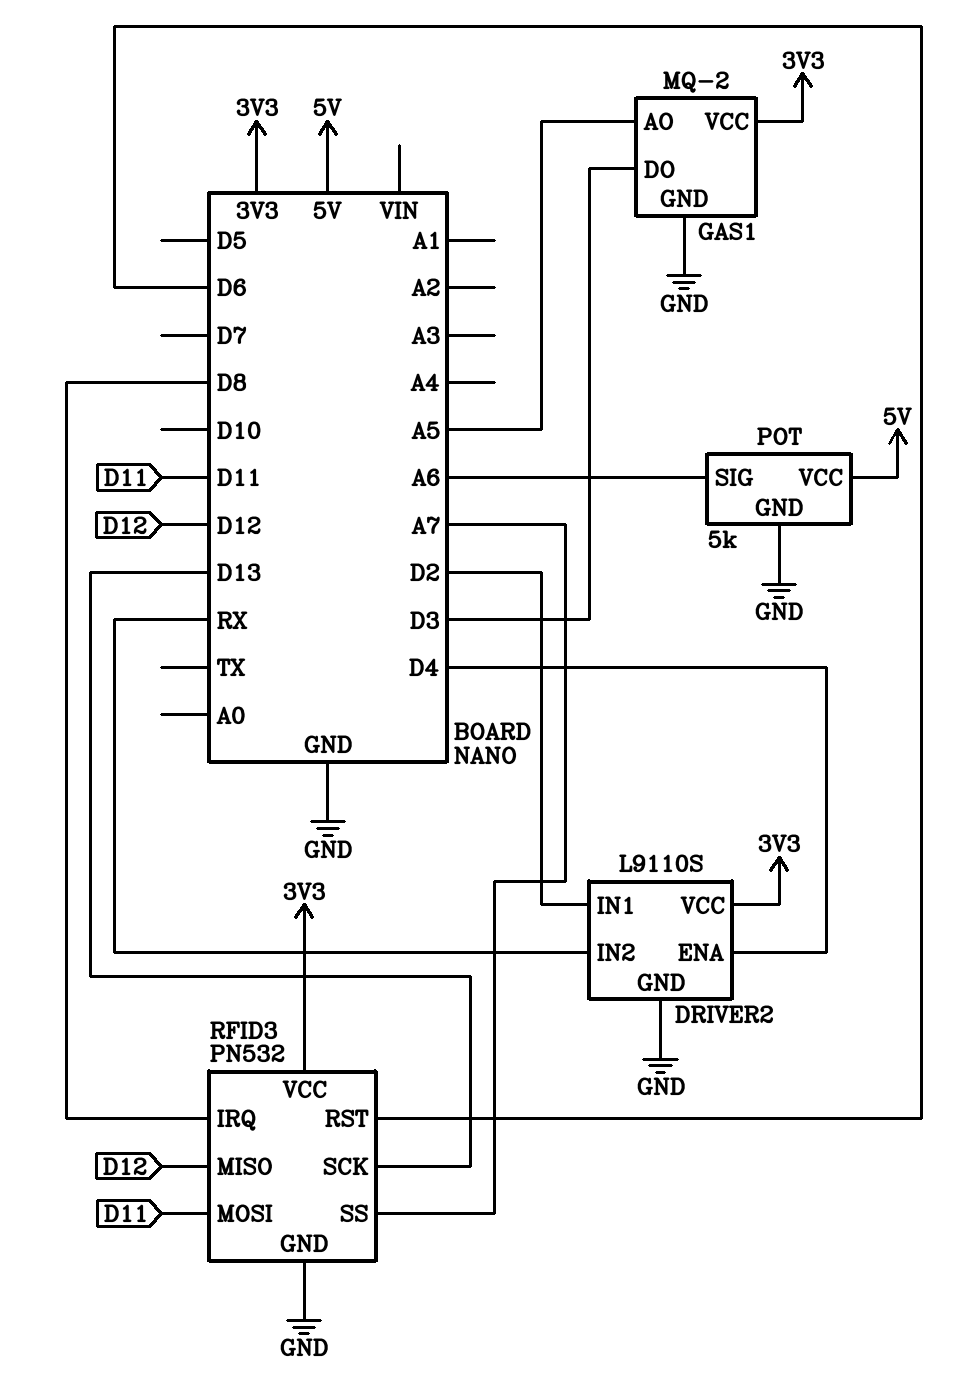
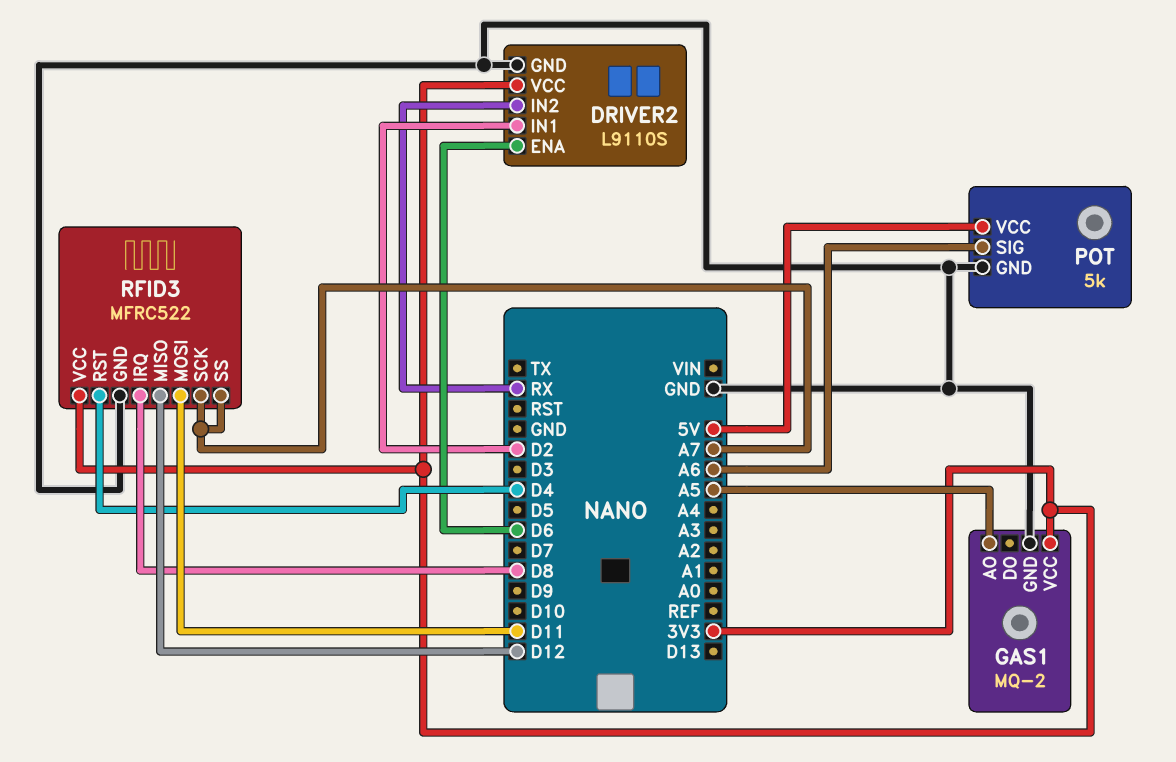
DRIVER2 pin ENA: D4 -> D6
GAS1 pin DO: D3 -> none
RFID3: PN532 -> MFRC522
RFID3 pin RST: D6 -> D4
RFID3 pin SCK: D13 -> A7

